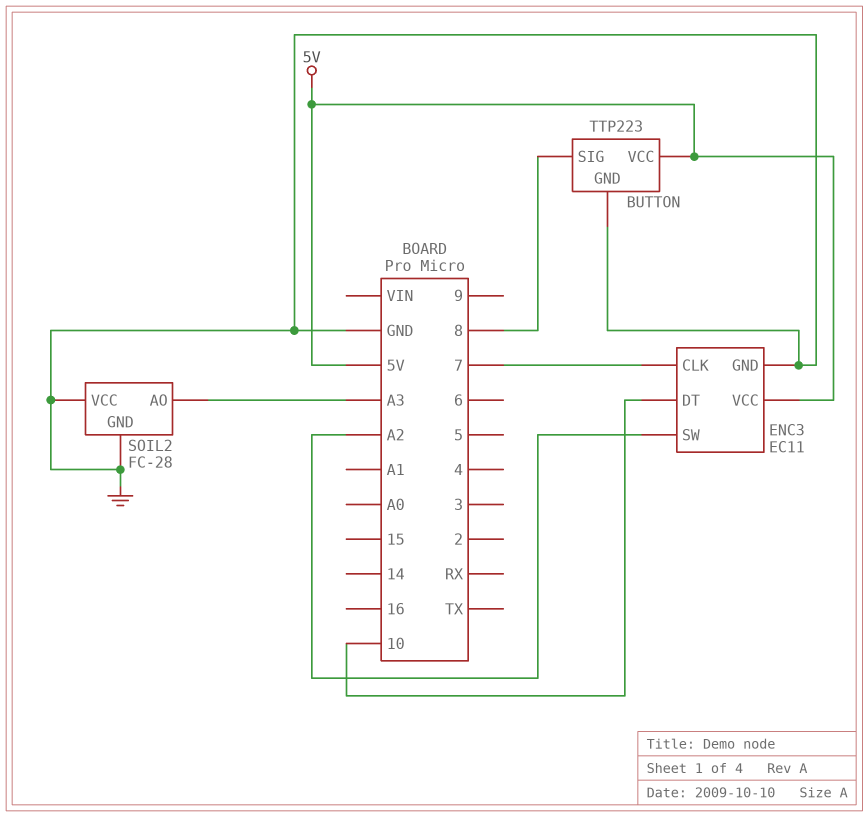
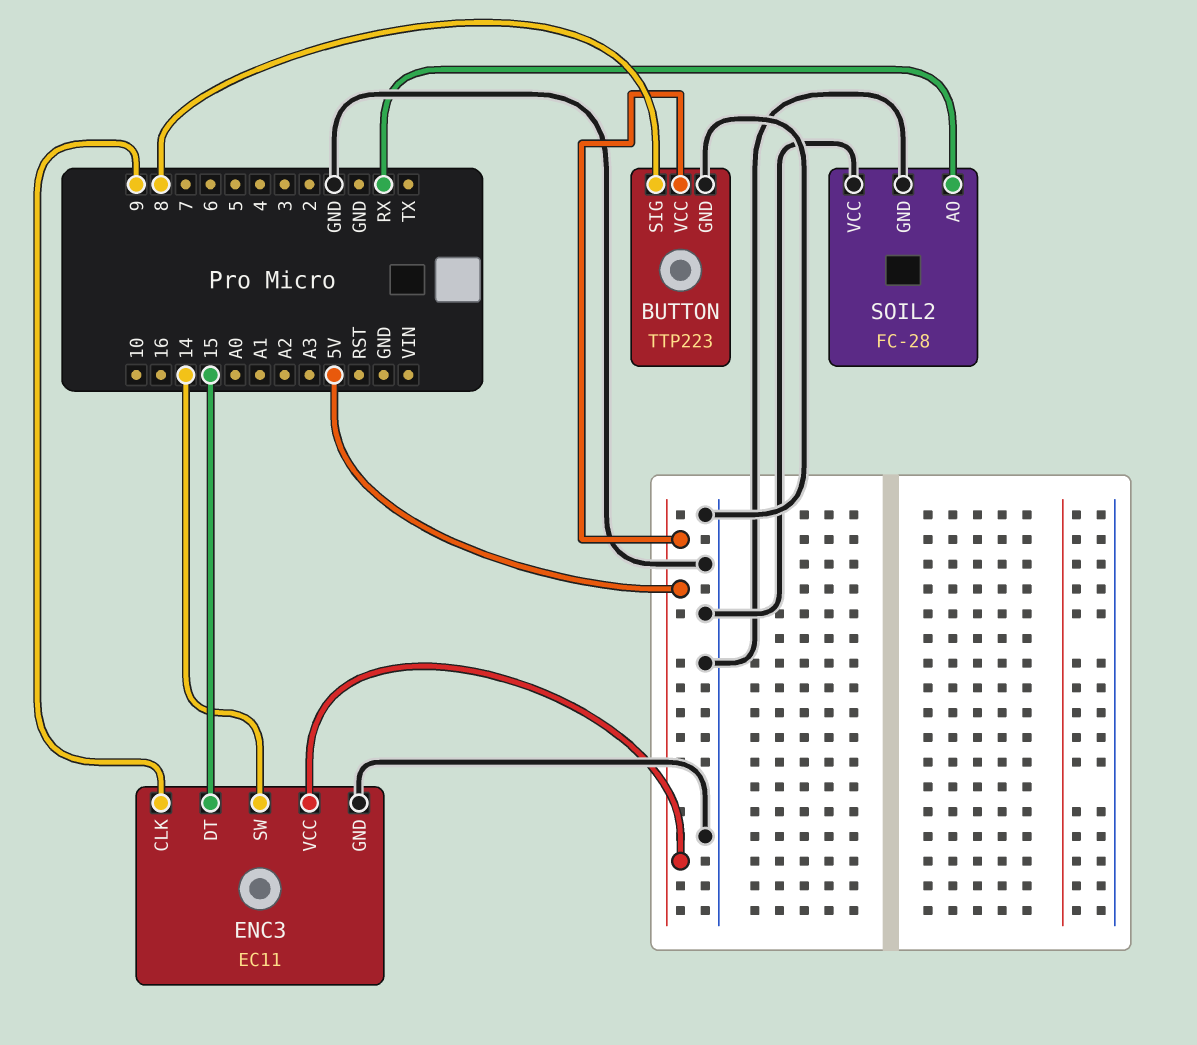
ENC3 pin CLK: 7 -> 9
ENC3 pin DT: 10 -> 15
ENC3 pin SW: A2 -> 14
SOIL2 pin AO: A3 -> RX

